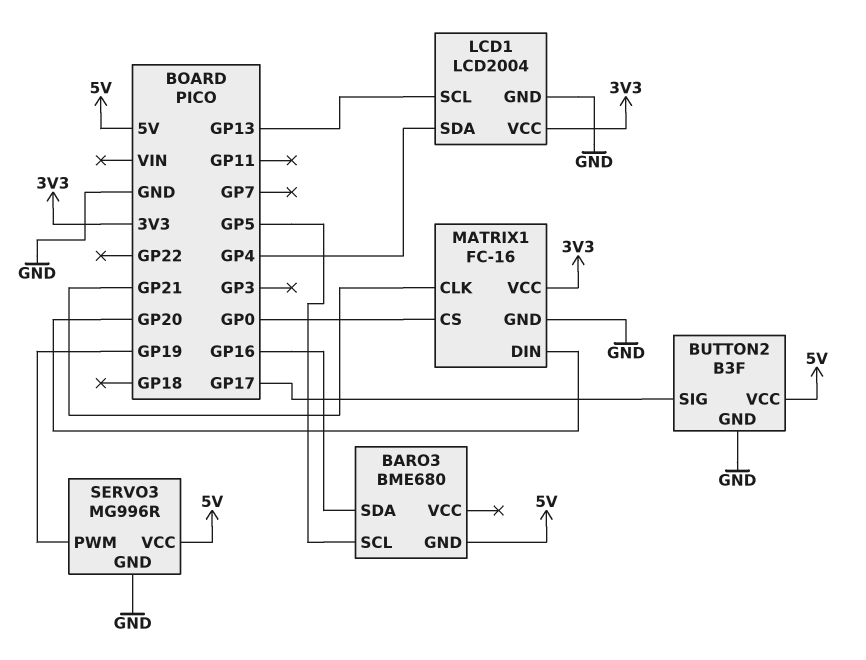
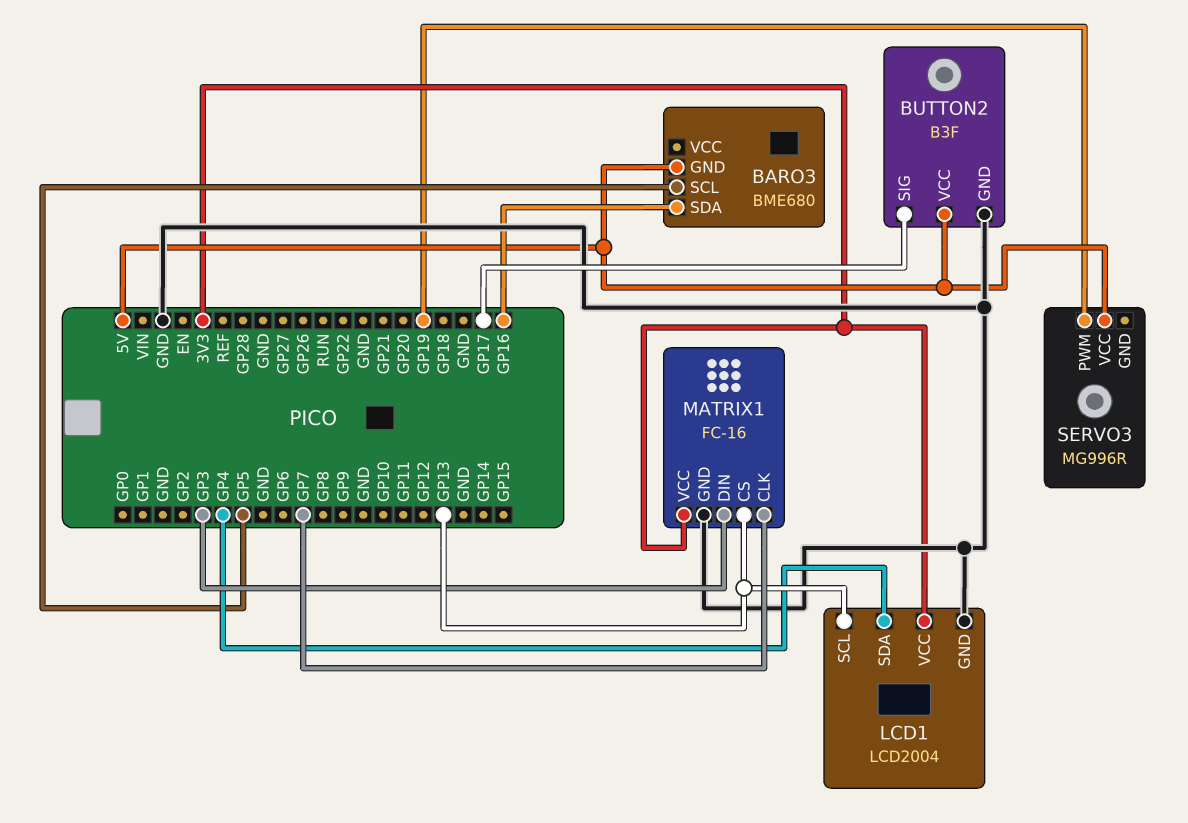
MATRIX1 pin CLK: GP21 -> GP7
MATRIX1 pin CS: GP0 -> GP13
MATRIX1 pin DIN: GP20 -> GP3
SERVO3 pin GND: GND -> none

